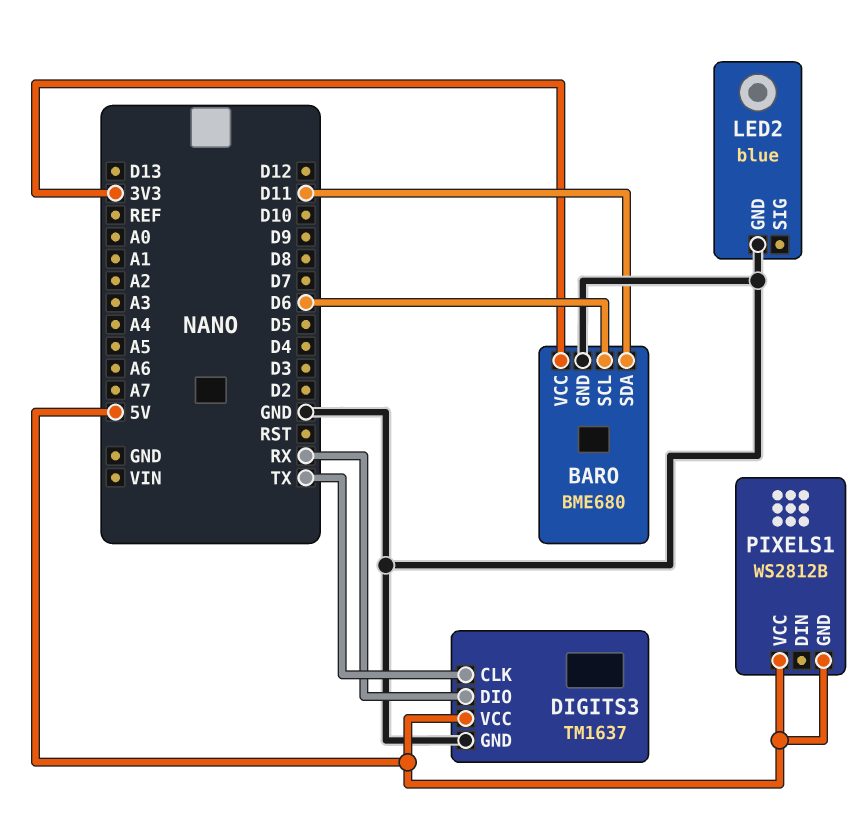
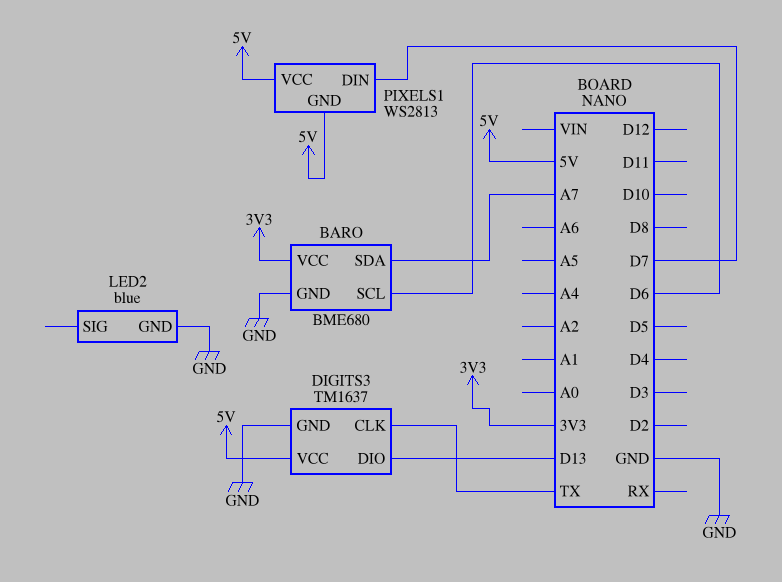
BARO pin SDA: D11 -> A7
DIGITS3 pin DIO: RX -> D13
PIXELS1: WS2812B -> WS2813
PIXELS1 pin DIN: none -> D7

